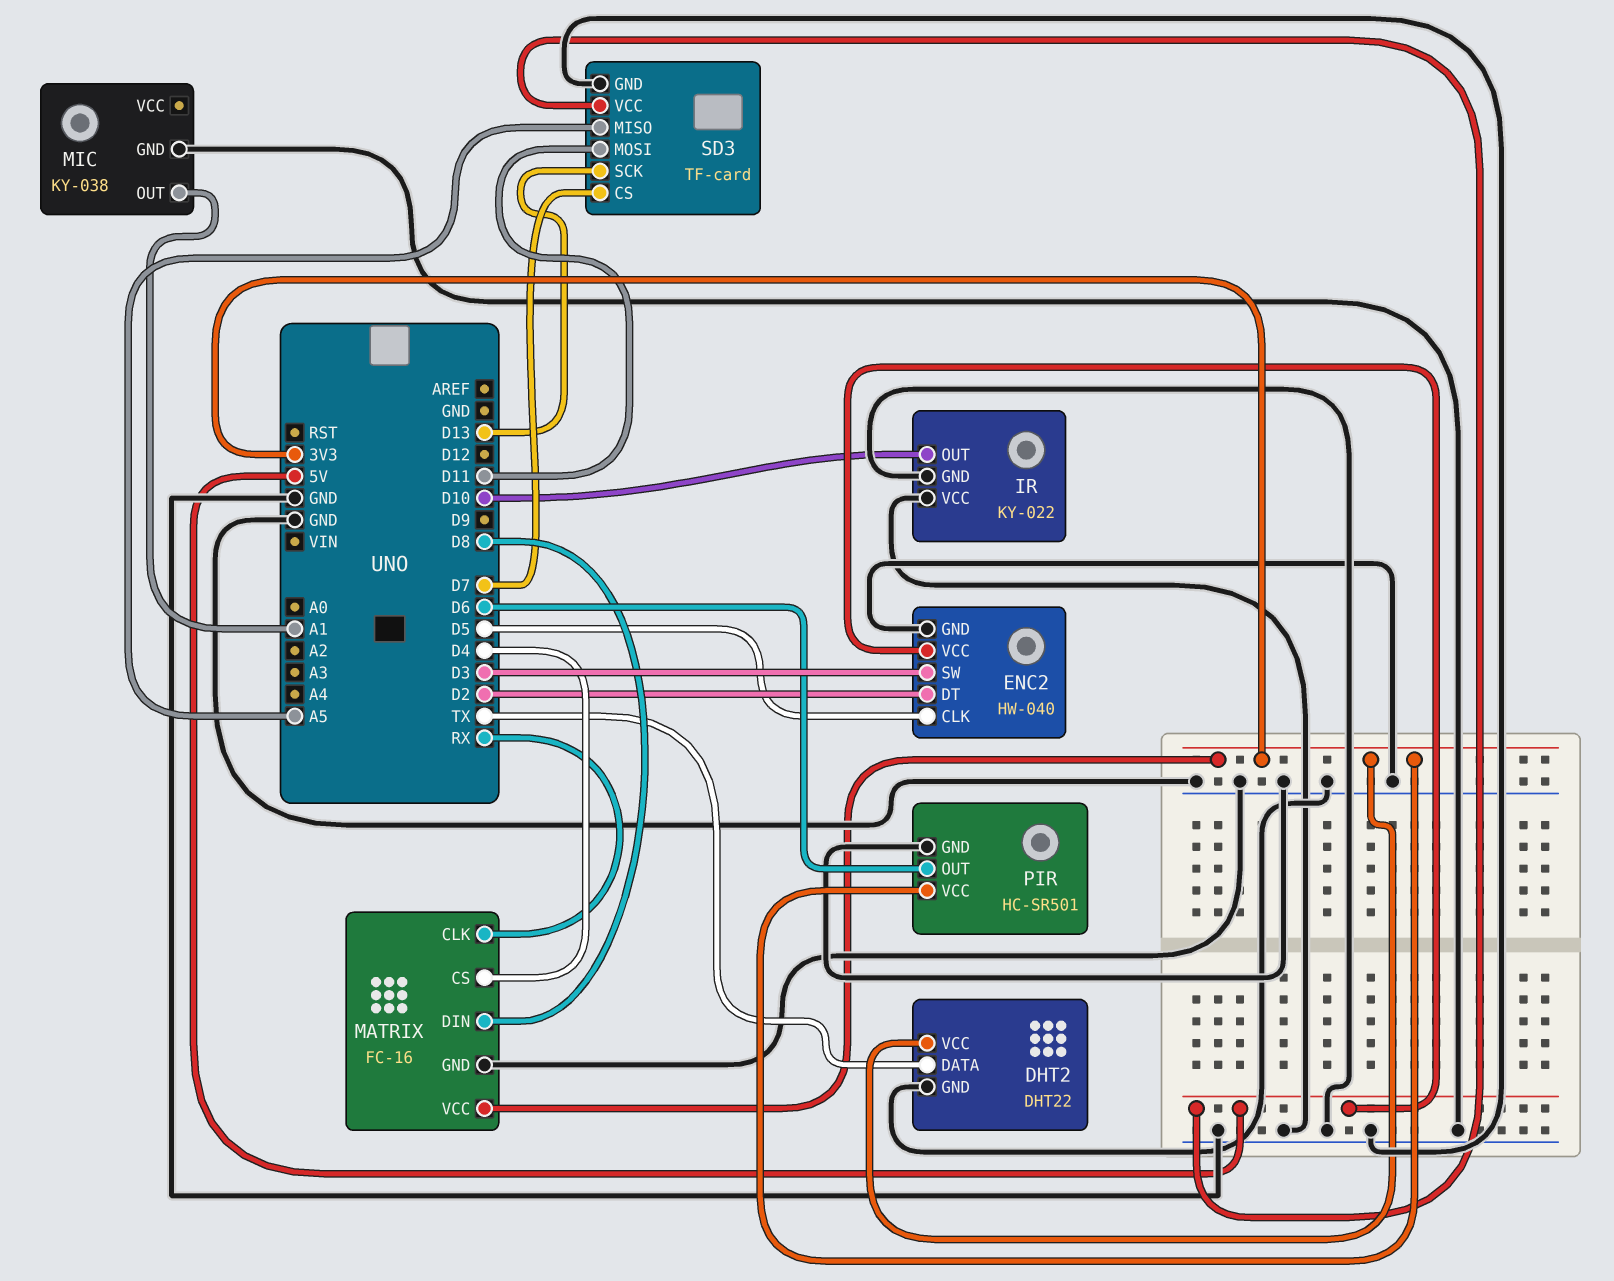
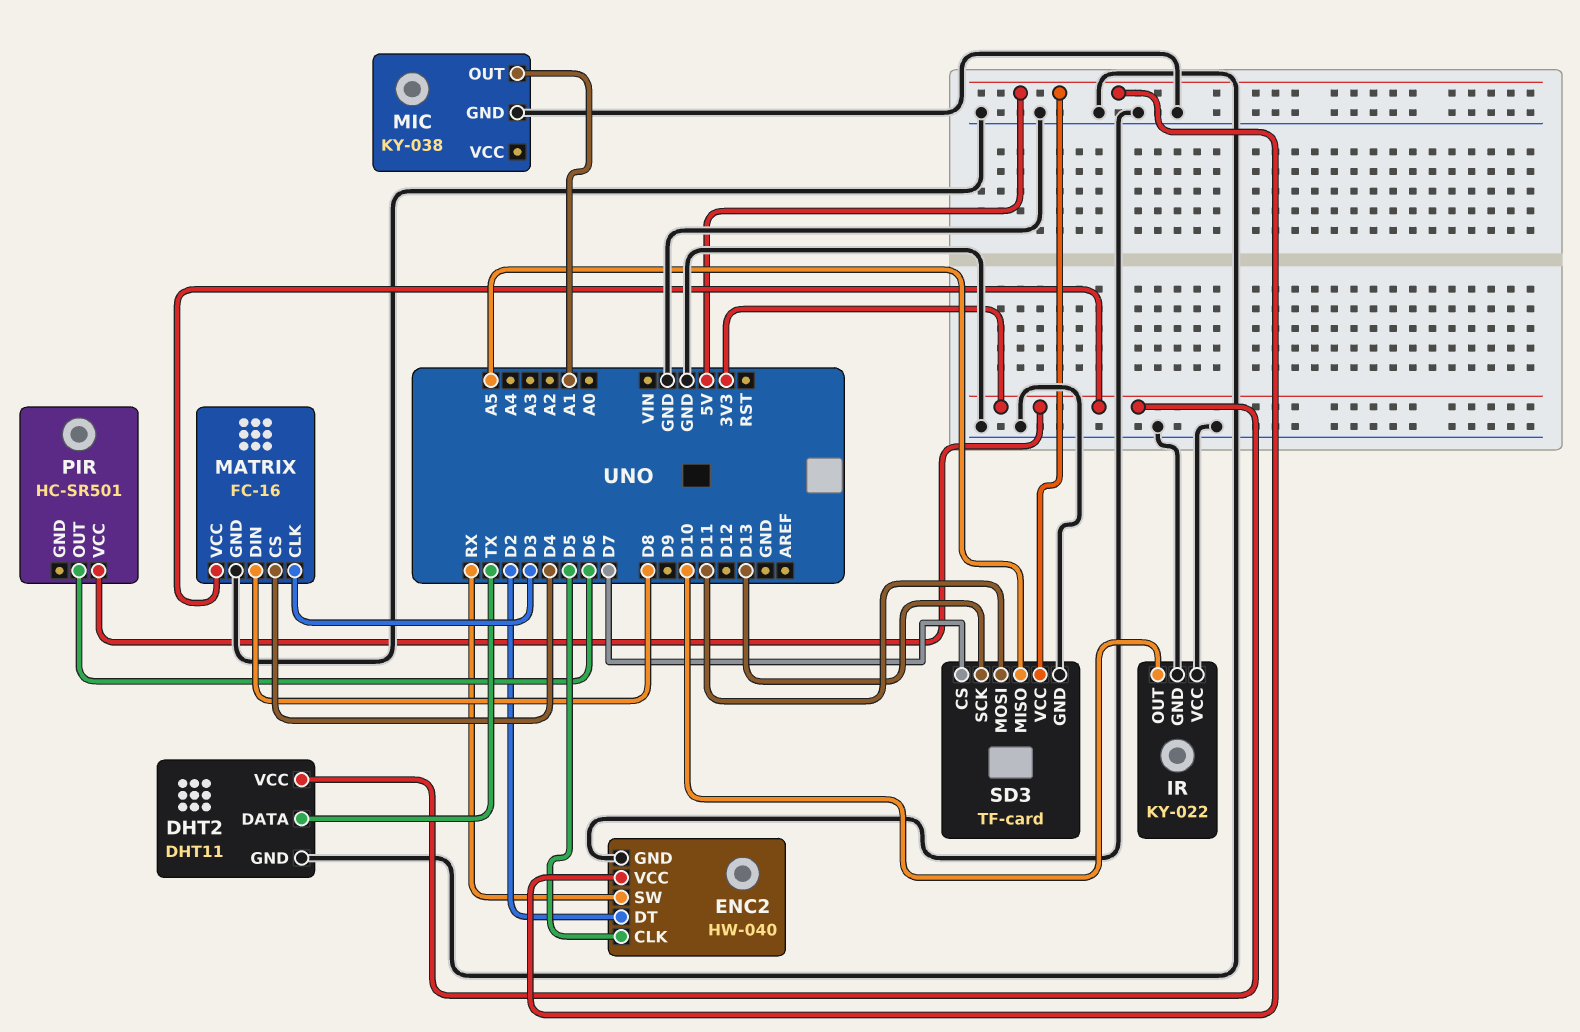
DHT2: DHT22 -> DHT11
ENC2 pin SW: D3 -> RX
MATRIX pin CLK: RX -> D3
PIR pin GND: GND -> none

